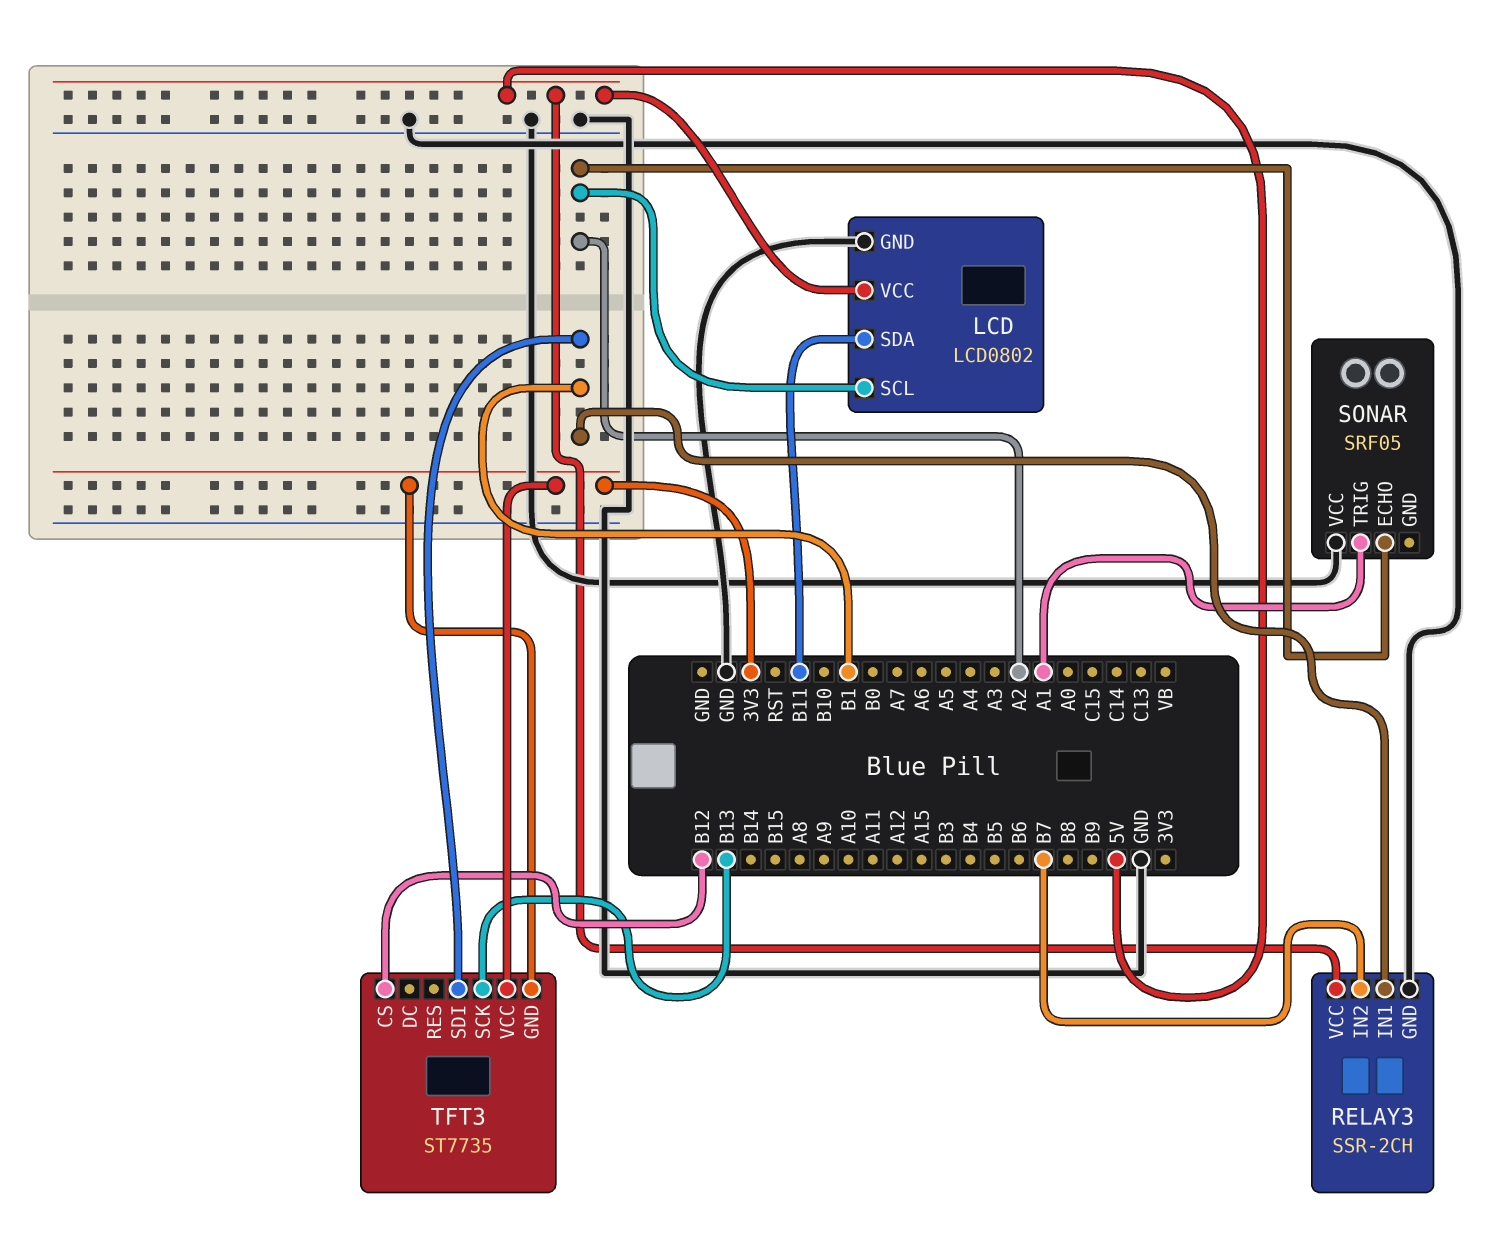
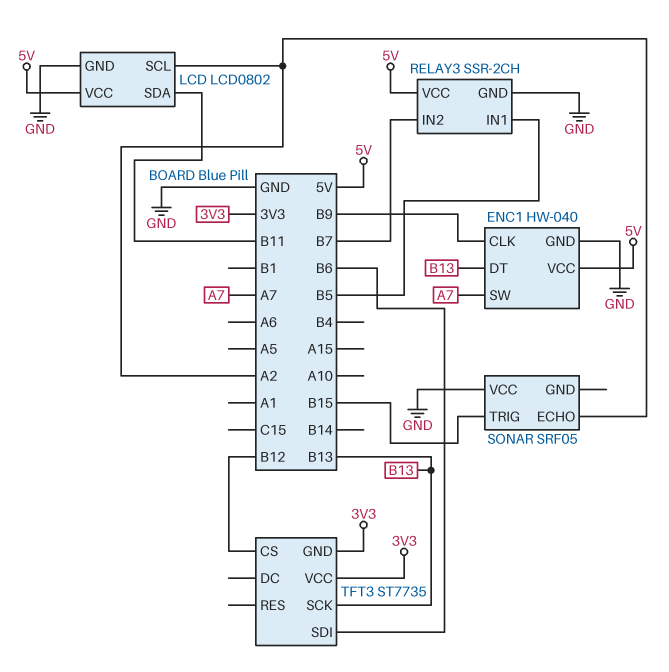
ENC1: none -> HW-040
ENC1 pin CLK: none -> B9
ENC1 pin DT: none -> B13
ENC1 pin GND: none -> GND
ENC1 pin SW: none -> A7
ENC1 pin VCC: none -> 5V
RELAY3 pin IN1: B1 -> B5
SONAR pin TRIG: A1 -> B15
TFT3 pin SDI: B1 -> B6

